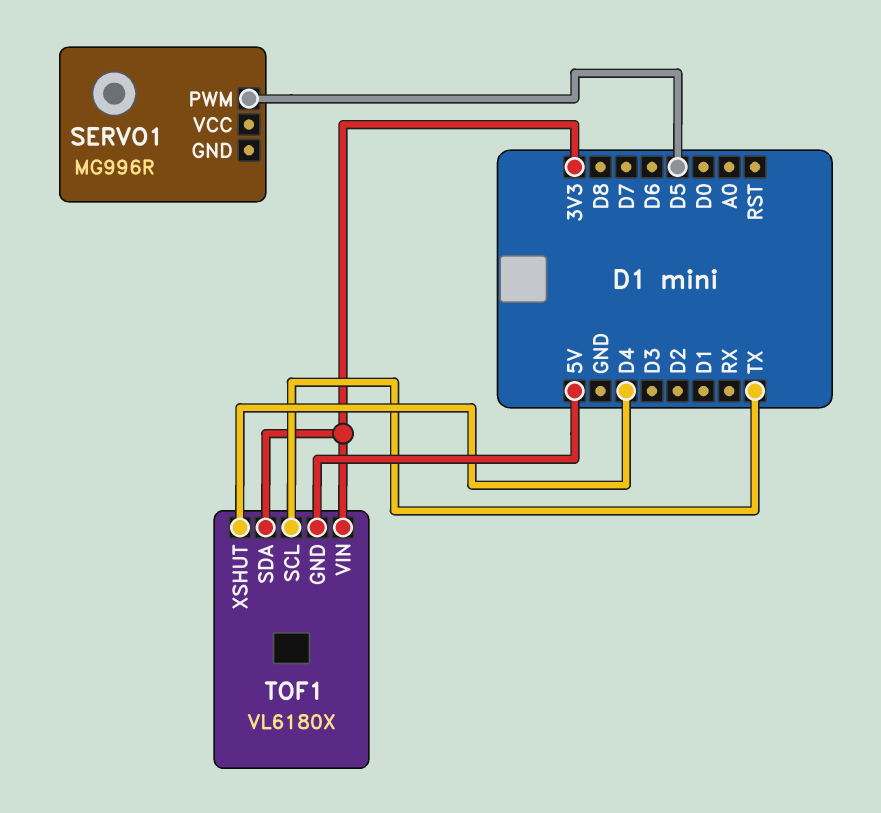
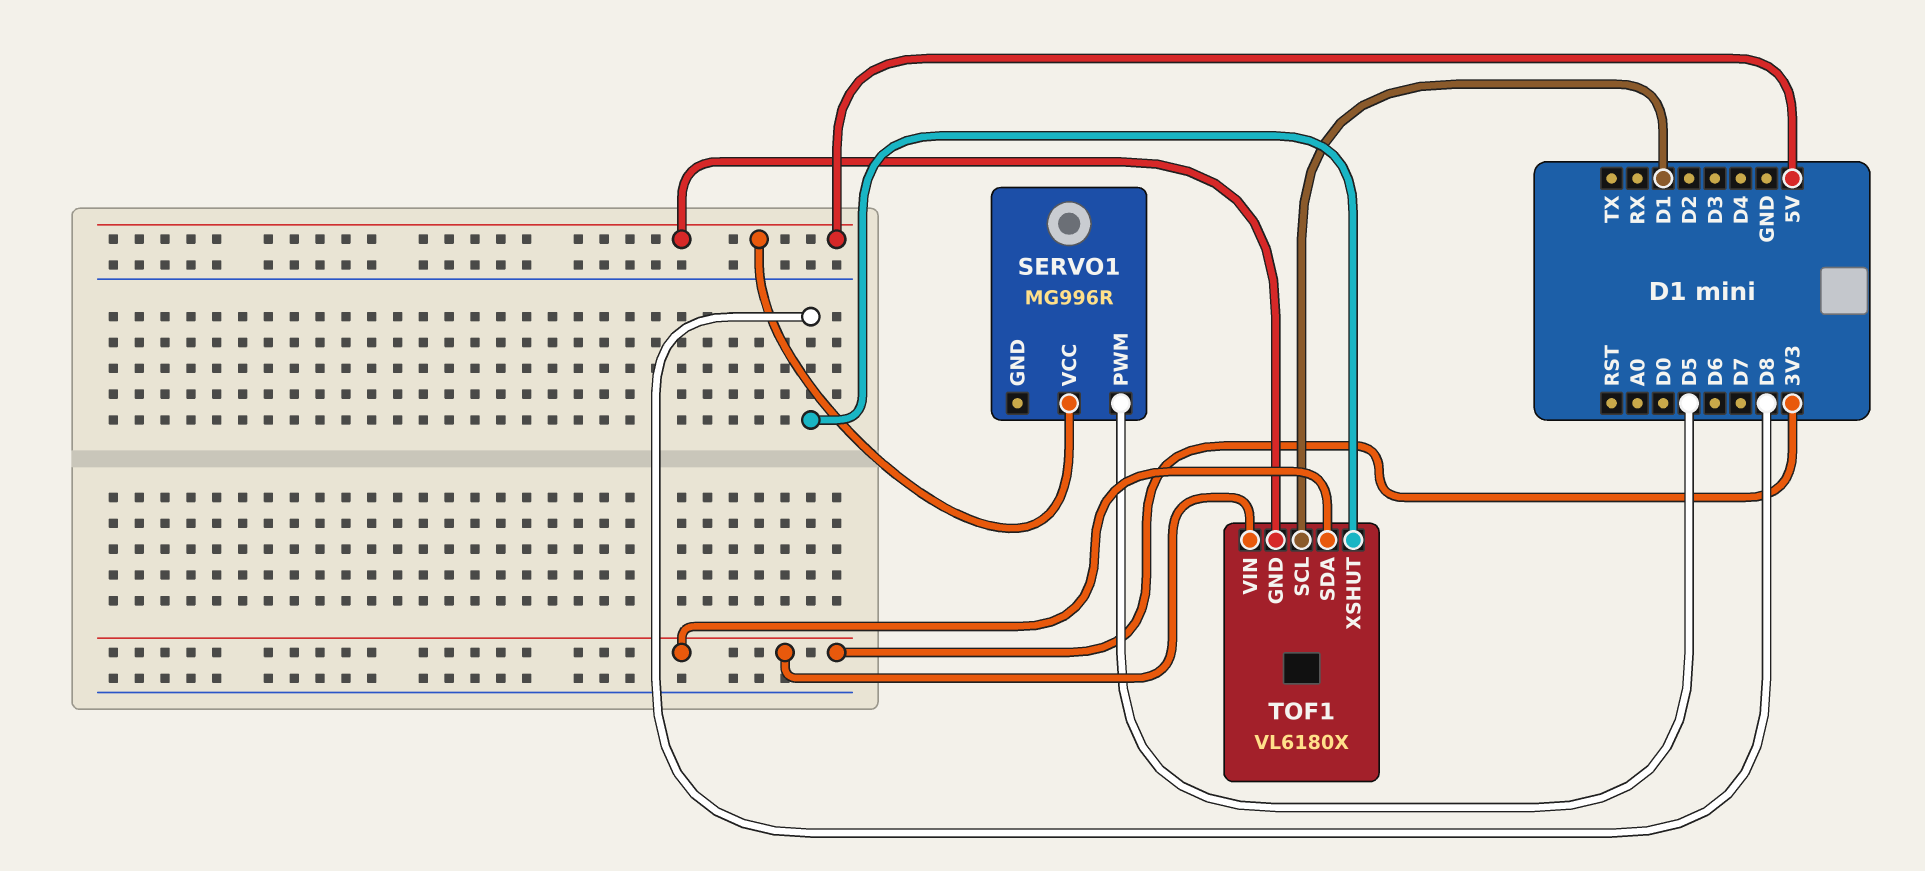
SERVO1 pin VCC: none -> 5V
TOF1 pin SCL: TX -> D1
TOF1 pin XSHUT: D4 -> D8

